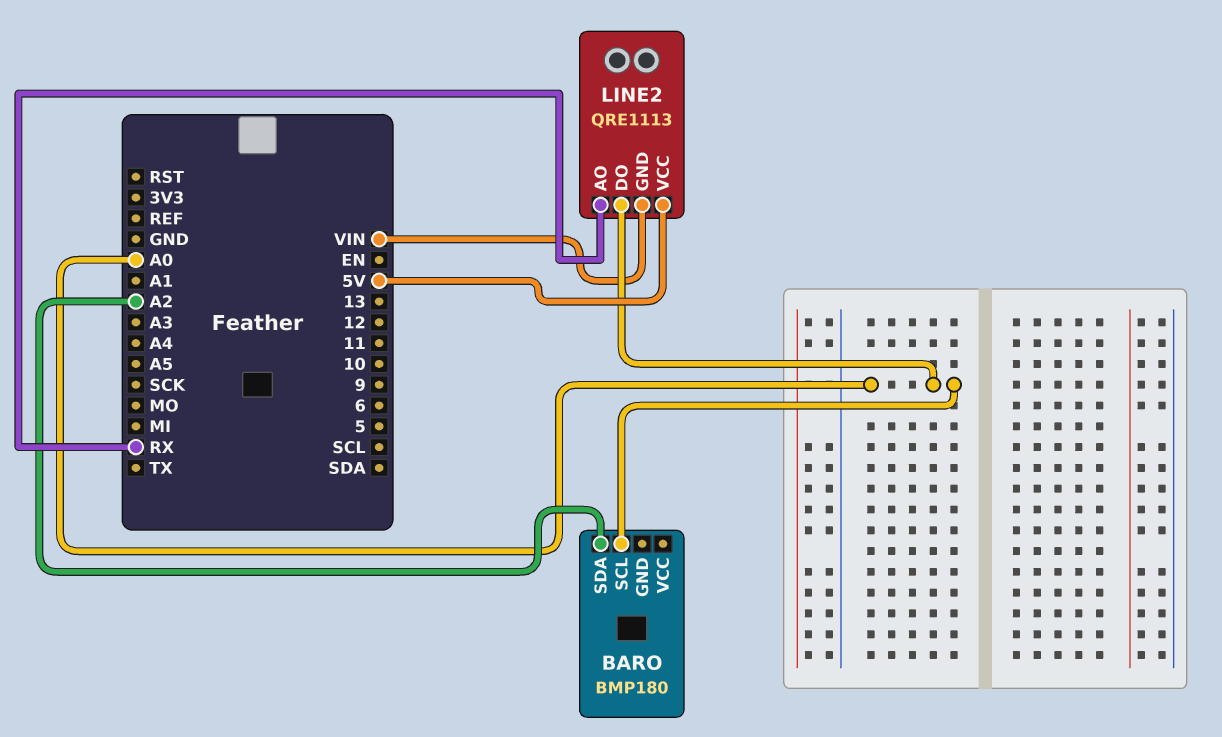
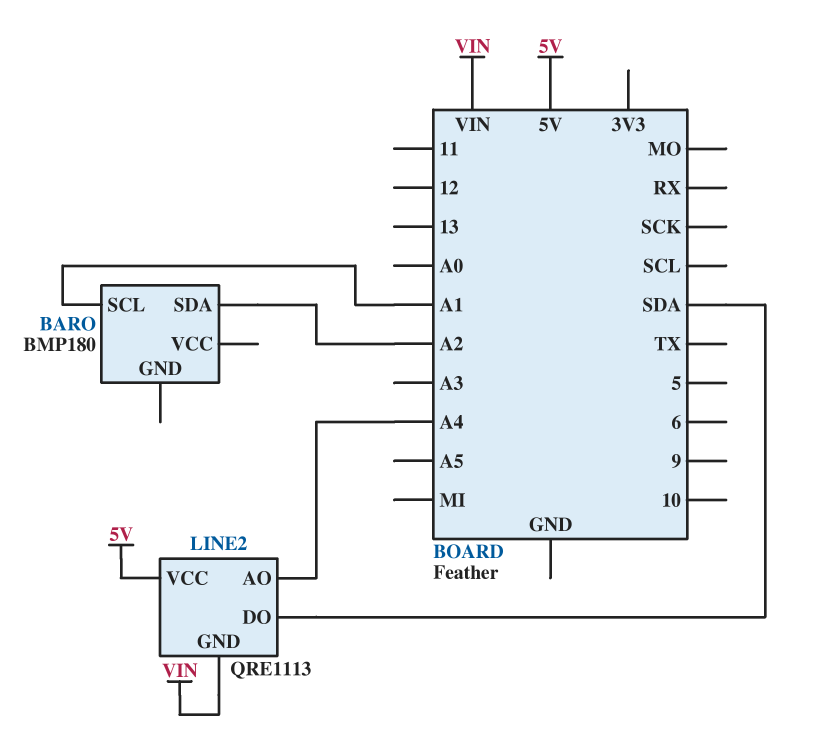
BARO pin SCL: A0 -> A1
LINE2 pin AO: RX -> A4
LINE2 pin DO: A0 -> SDA

